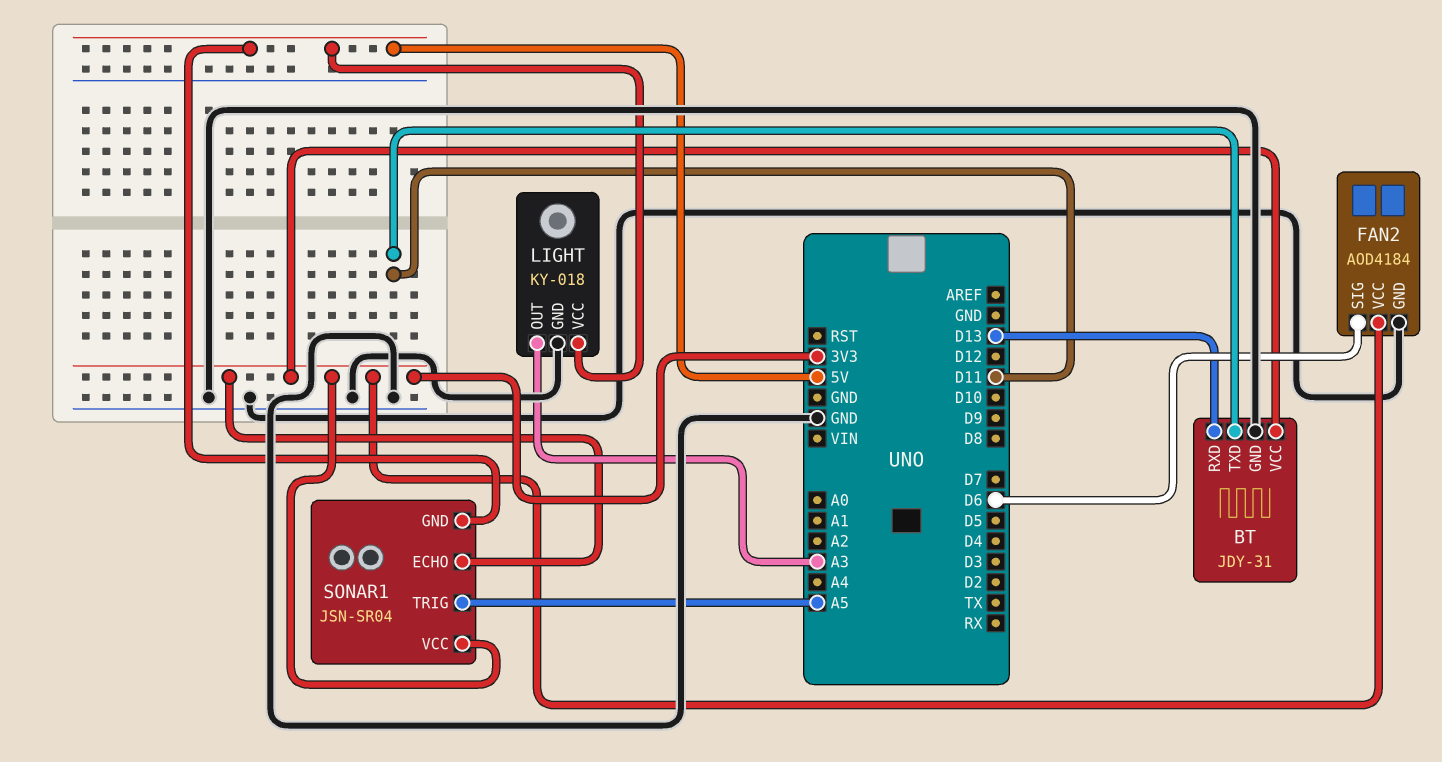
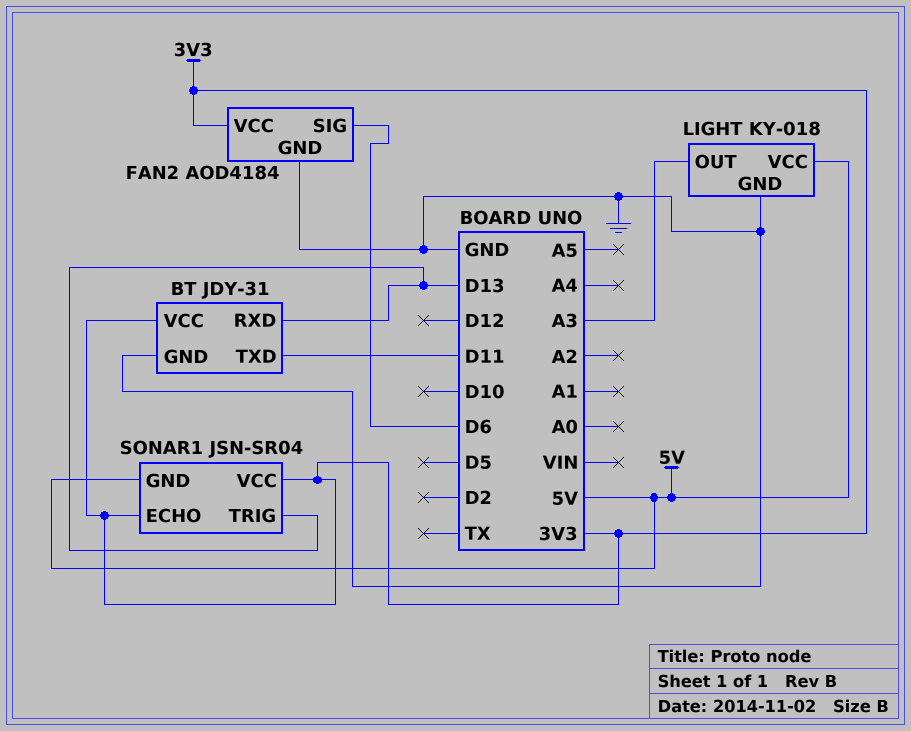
SONAR1 pin TRIG: A5 -> D13

